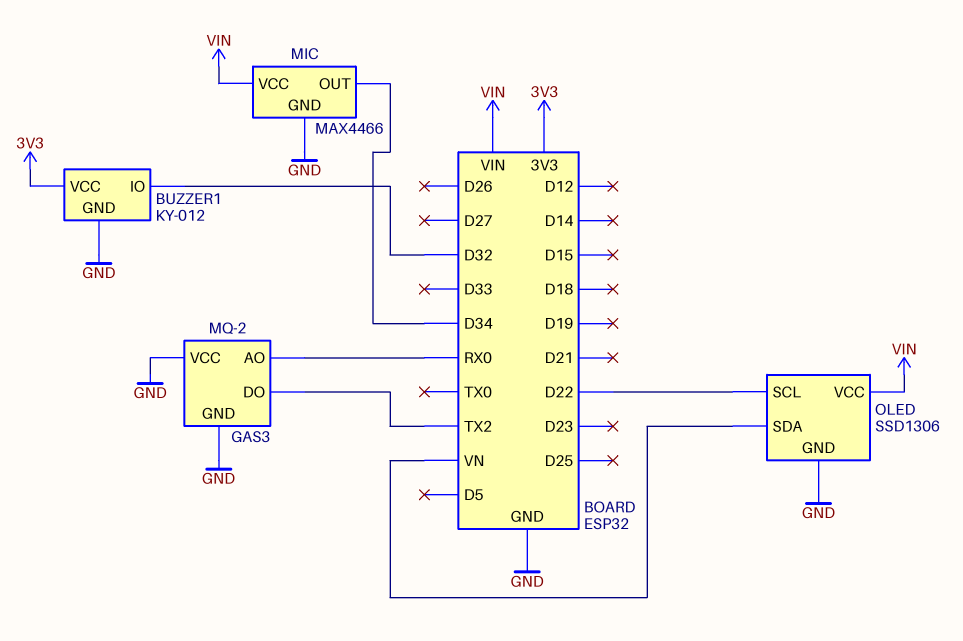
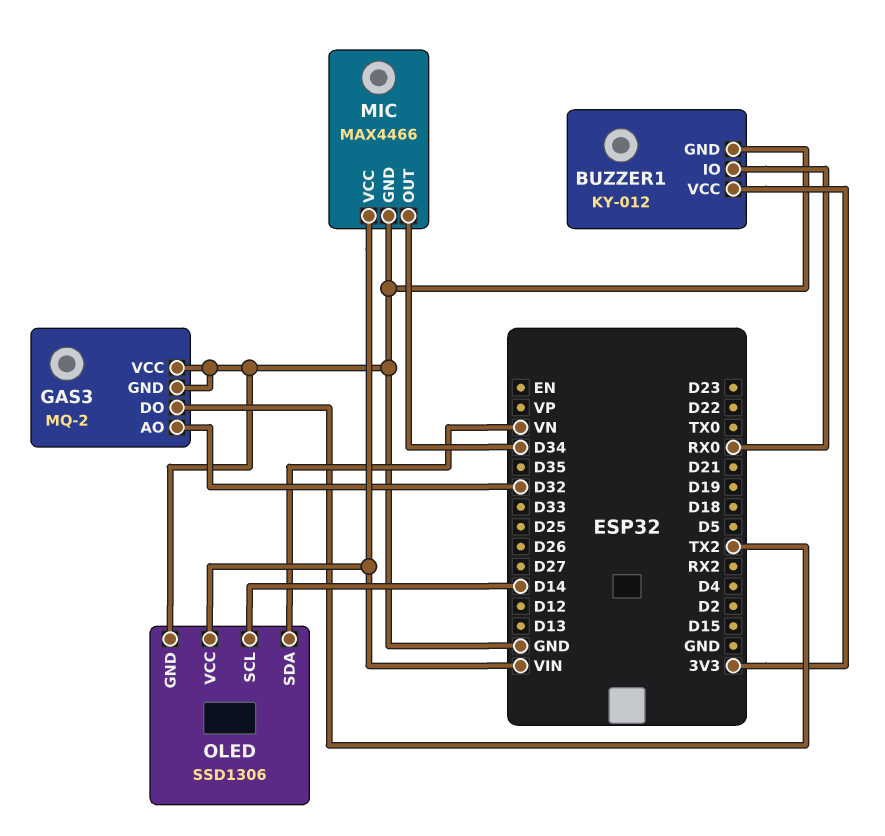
BUZZER1 pin IO: D32 -> RX0
GAS3 pin AO: RX0 -> D32
OLED pin SCL: D22 -> D14

